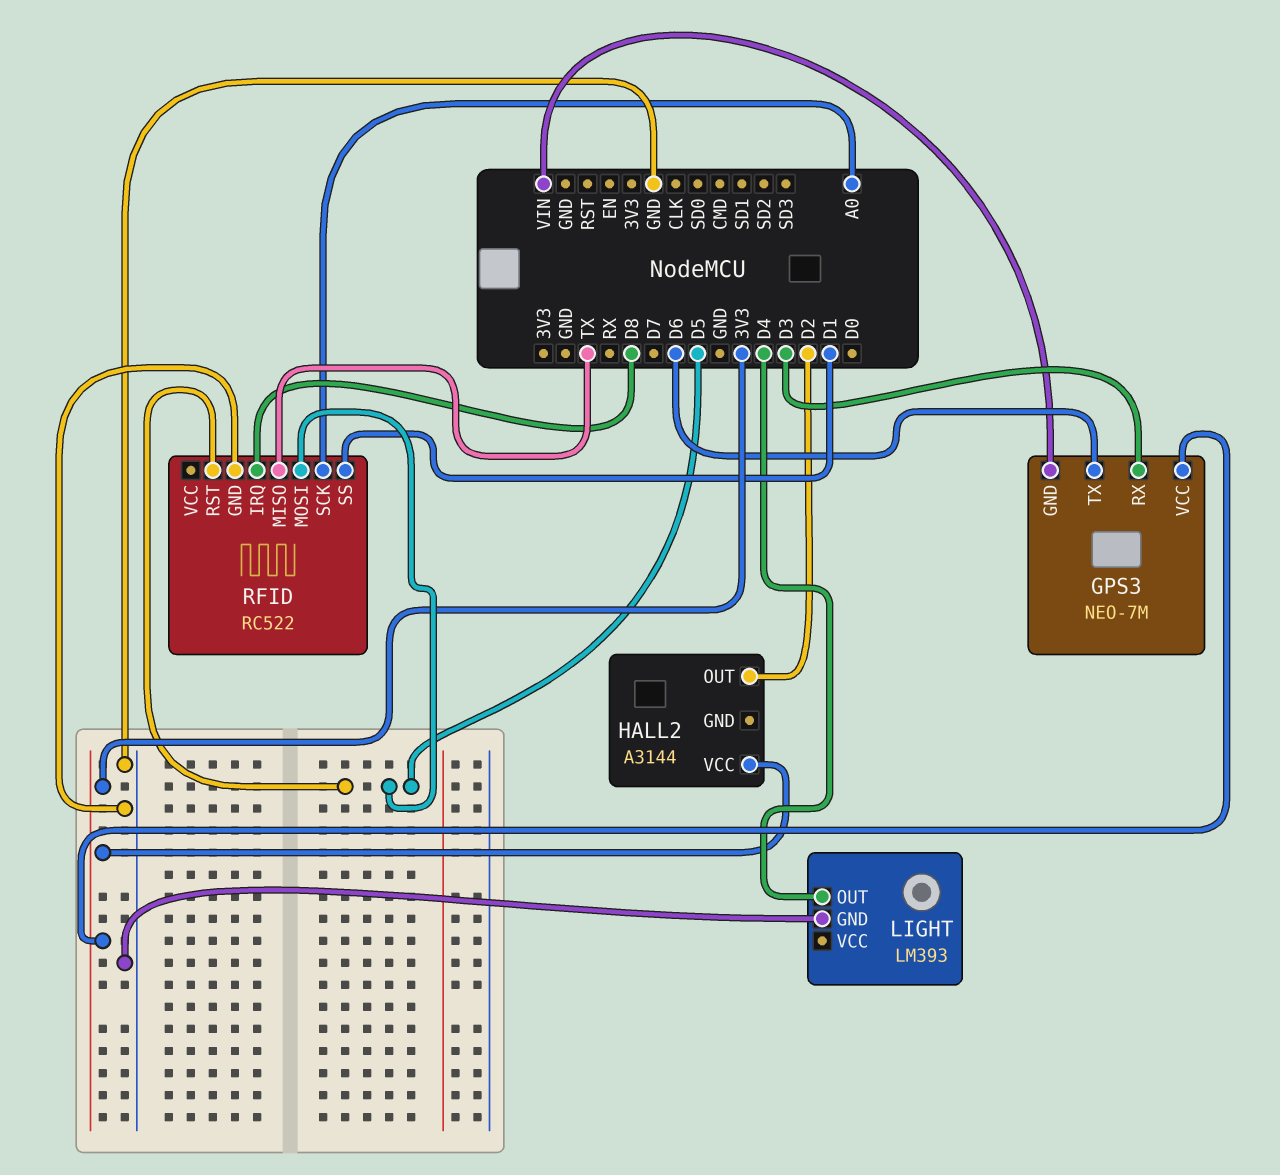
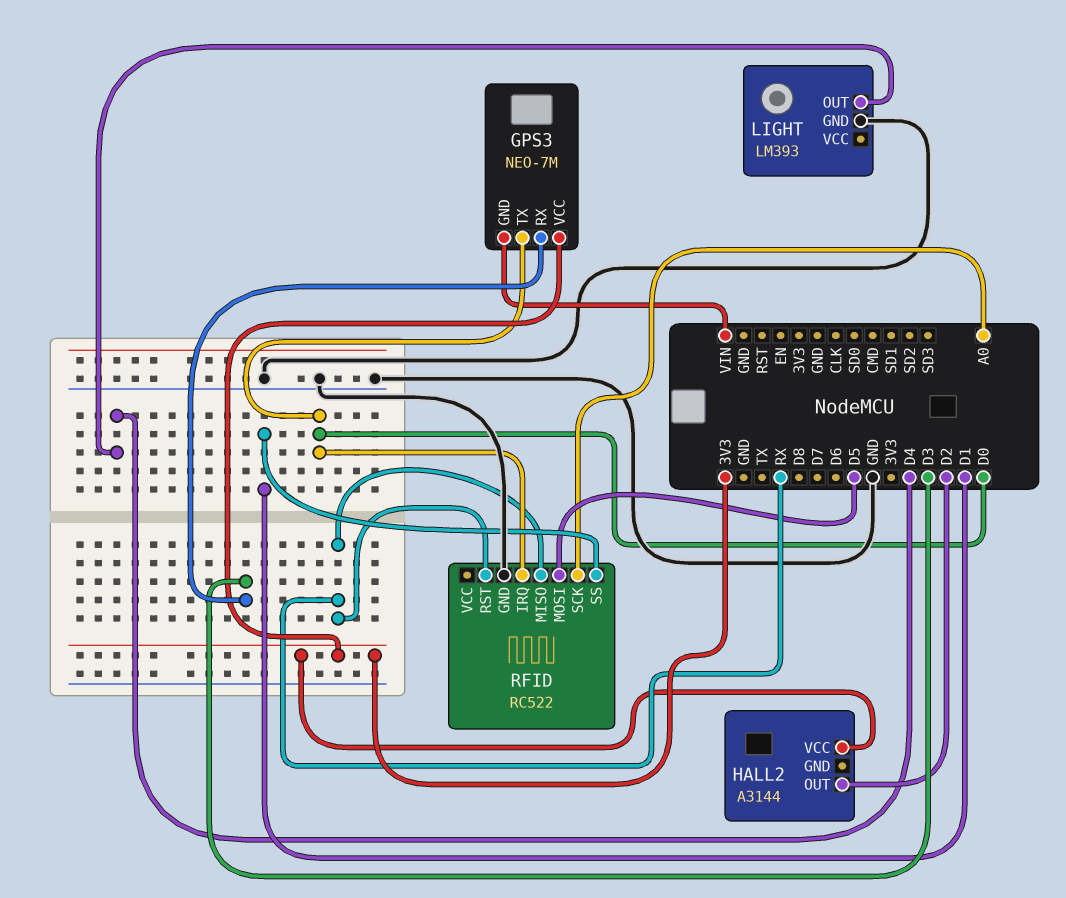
GPS3 pin TX: D6 -> D0
RFID pin IRQ: D8 -> D0
RFID pin MISO: TX -> RX
RFID pin RST: D5 -> RX

